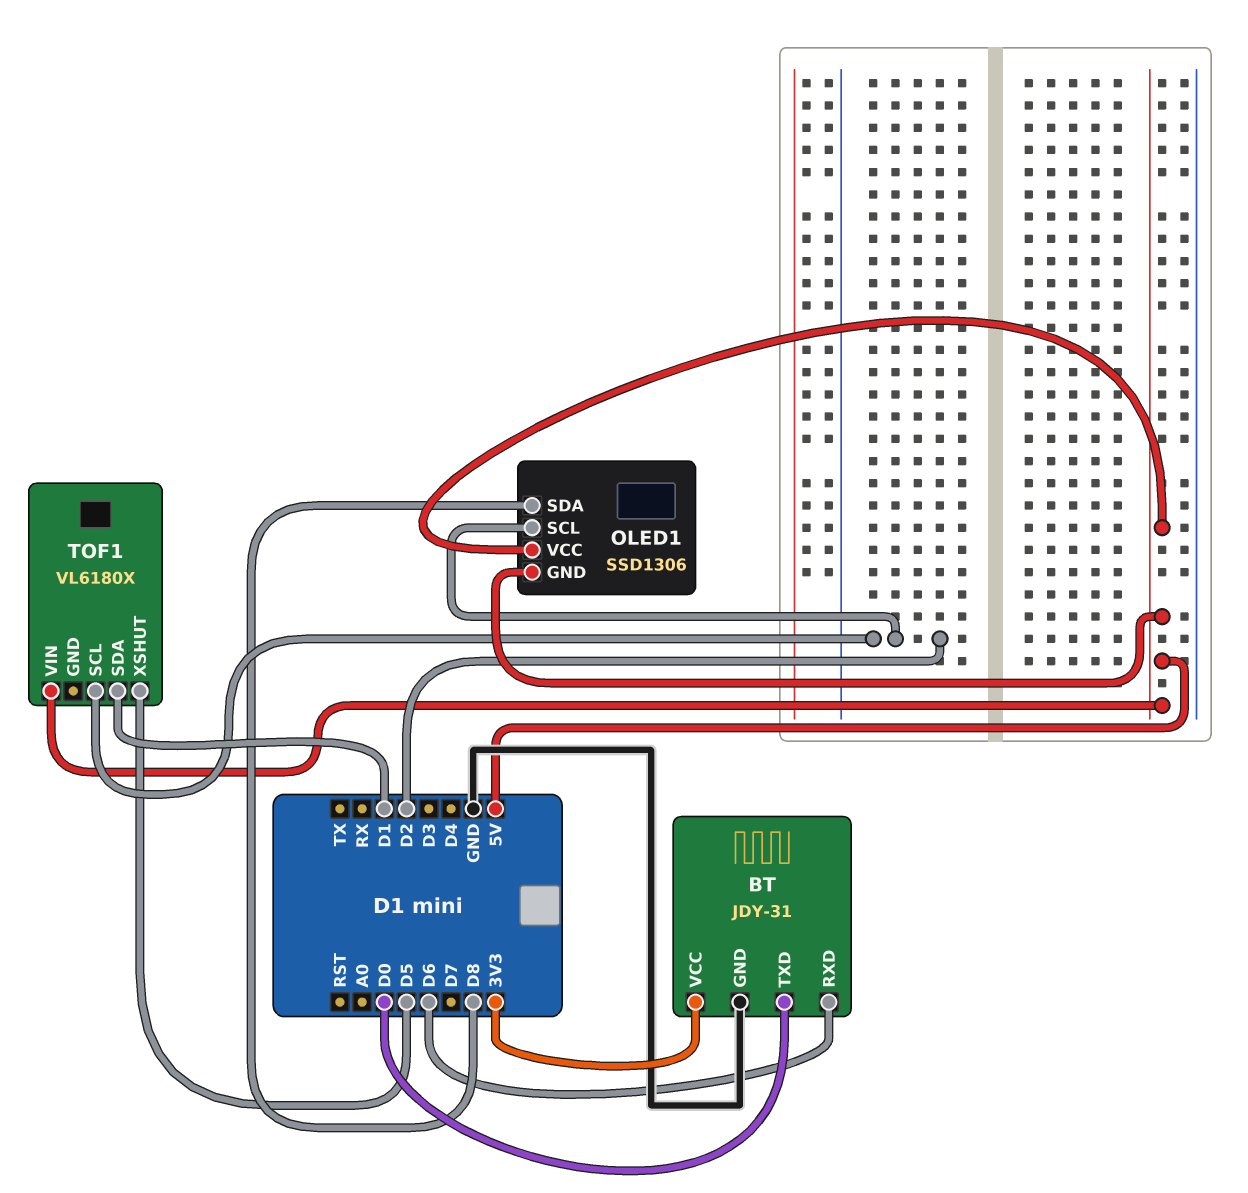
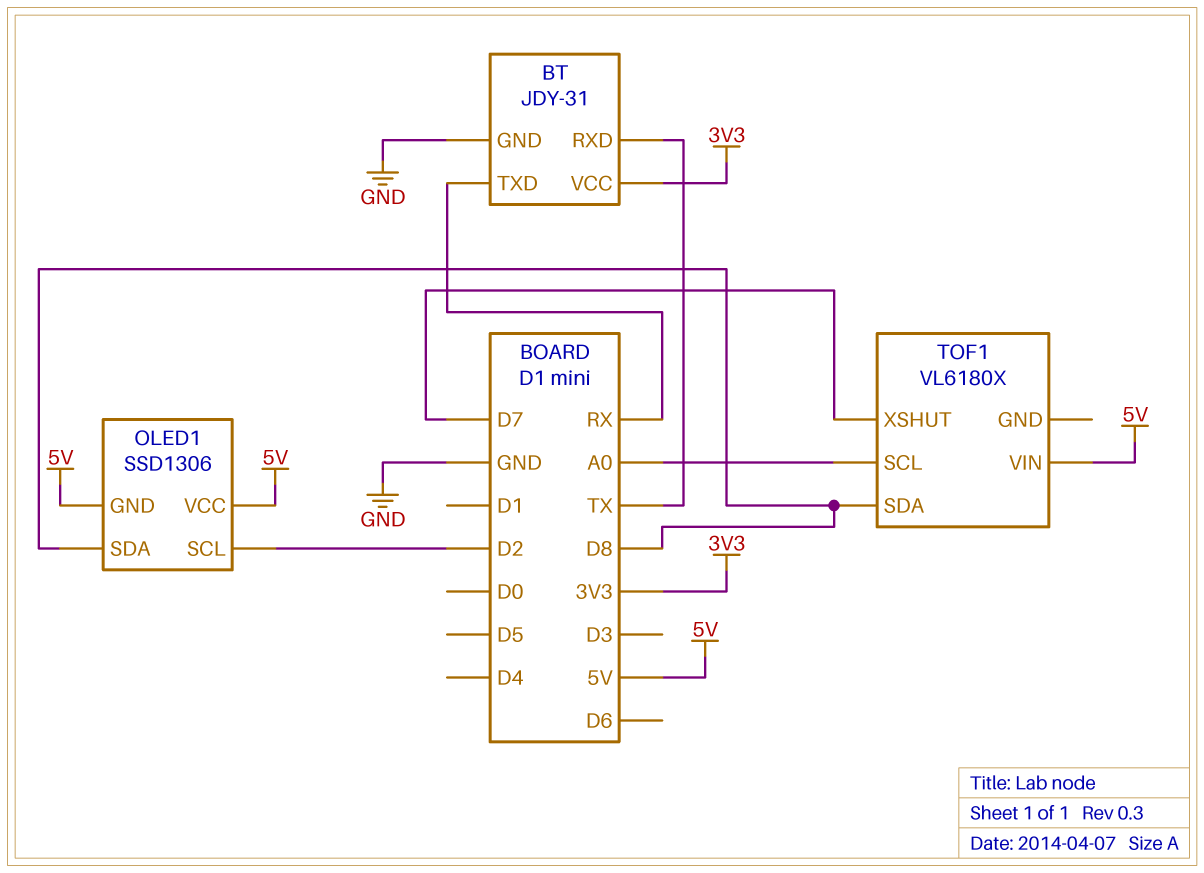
BT pin RXD: D6 -> TX
BT pin TXD: D0 -> RX
TOF1 pin SCL: D2 -> A0
TOF1 pin SDA: D1 -> D8
TOF1 pin XSHUT: D5 -> D7

